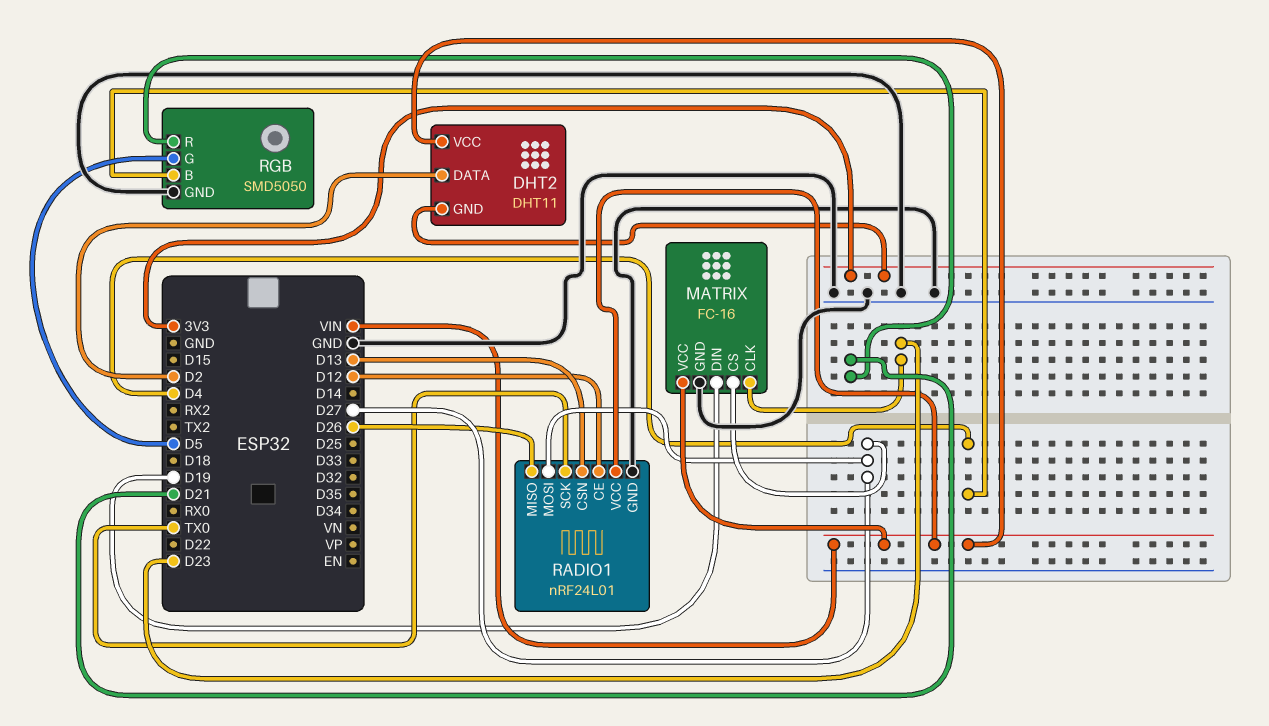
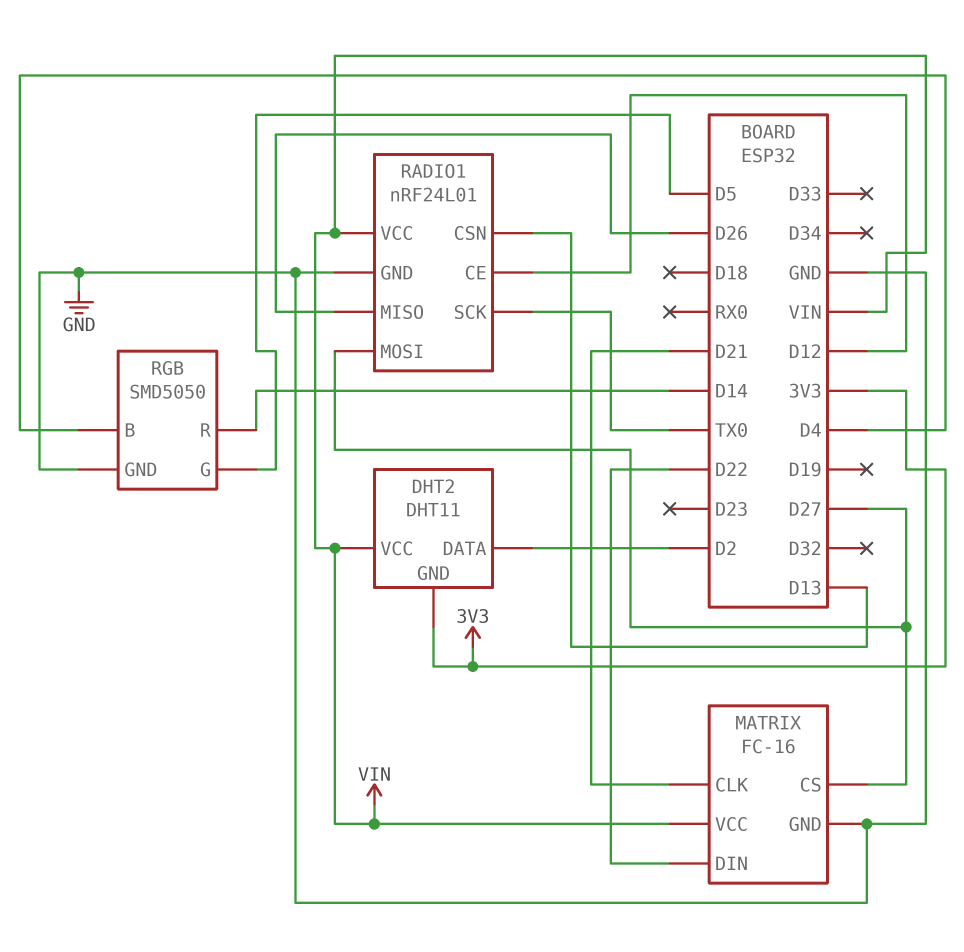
MATRIX pin CLK: D23 -> D21
MATRIX pin DIN: D19 -> D22
RGB pin R: D21 -> D14

